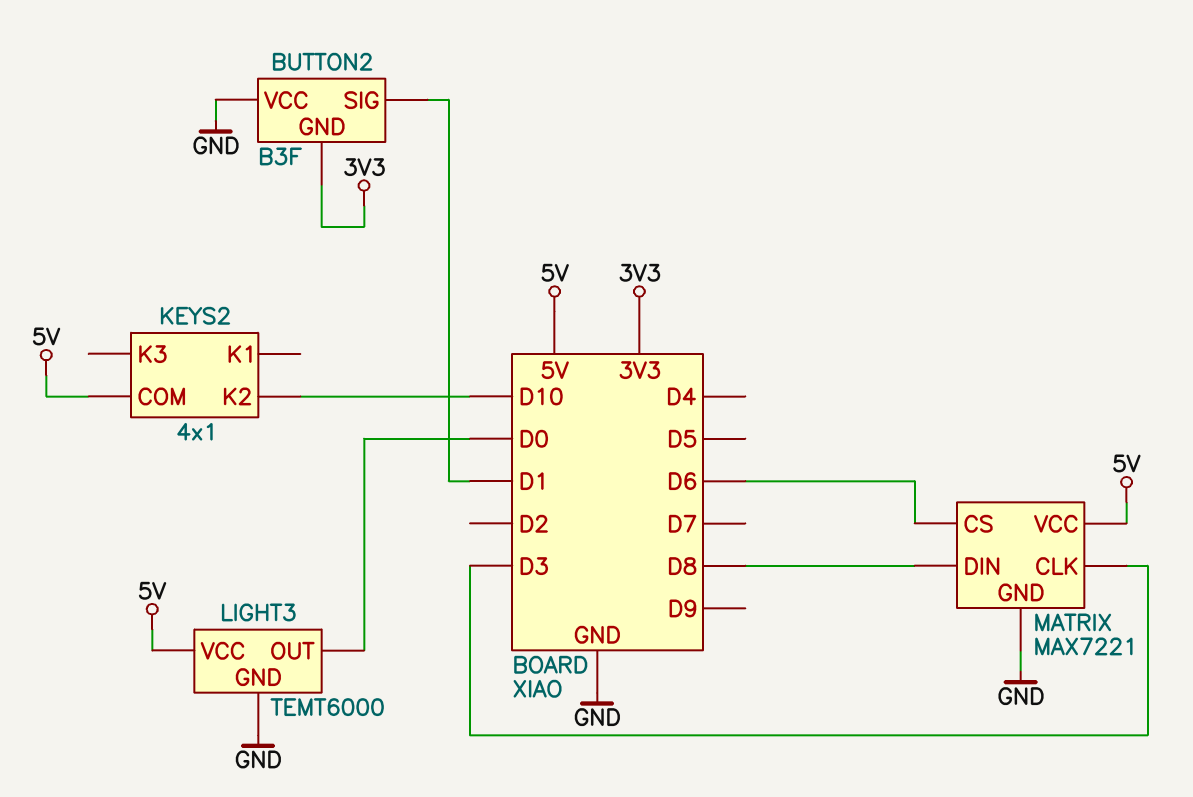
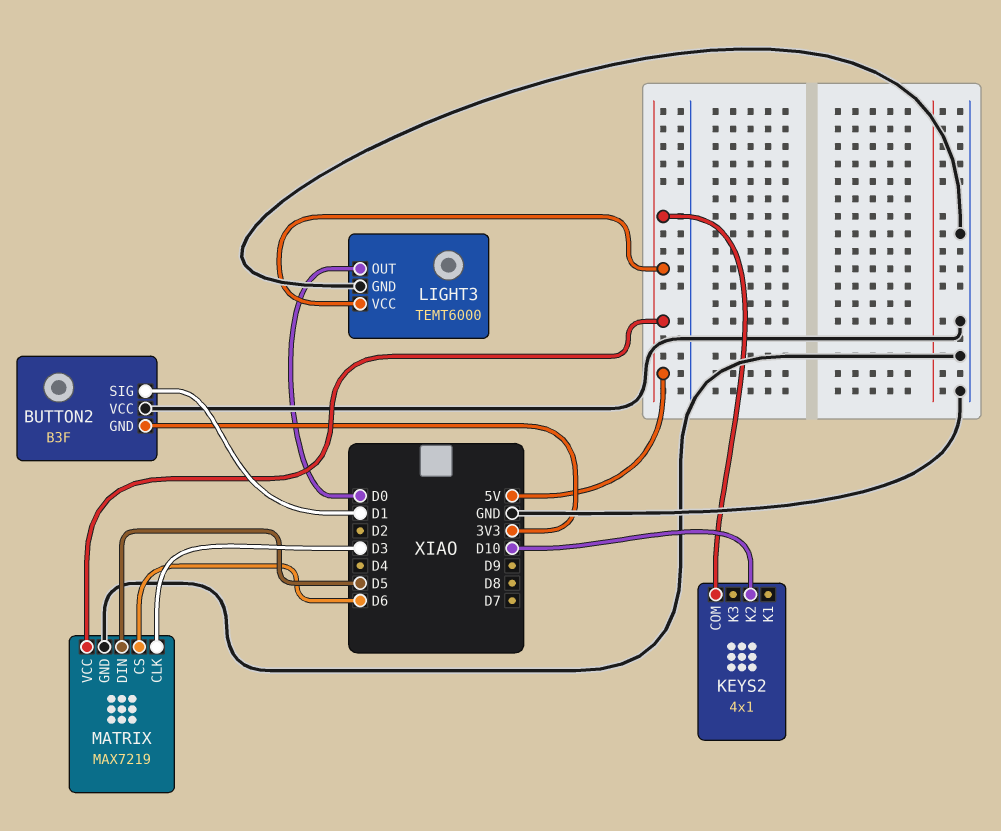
MATRIX: MAX7221 -> MAX7219
MATRIX pin DIN: D8 -> D5

